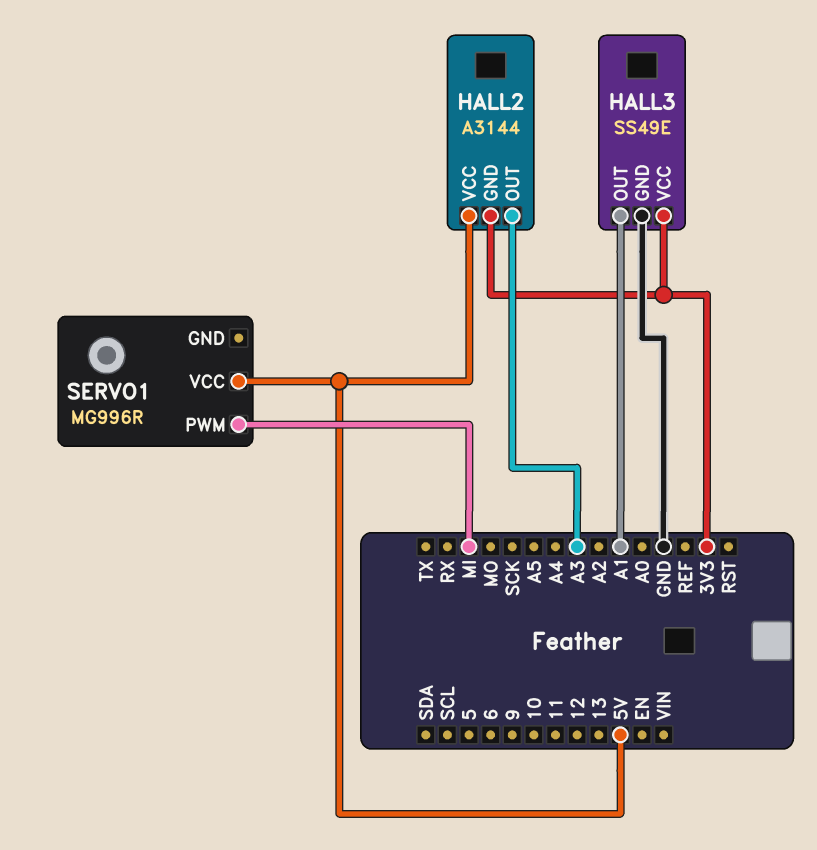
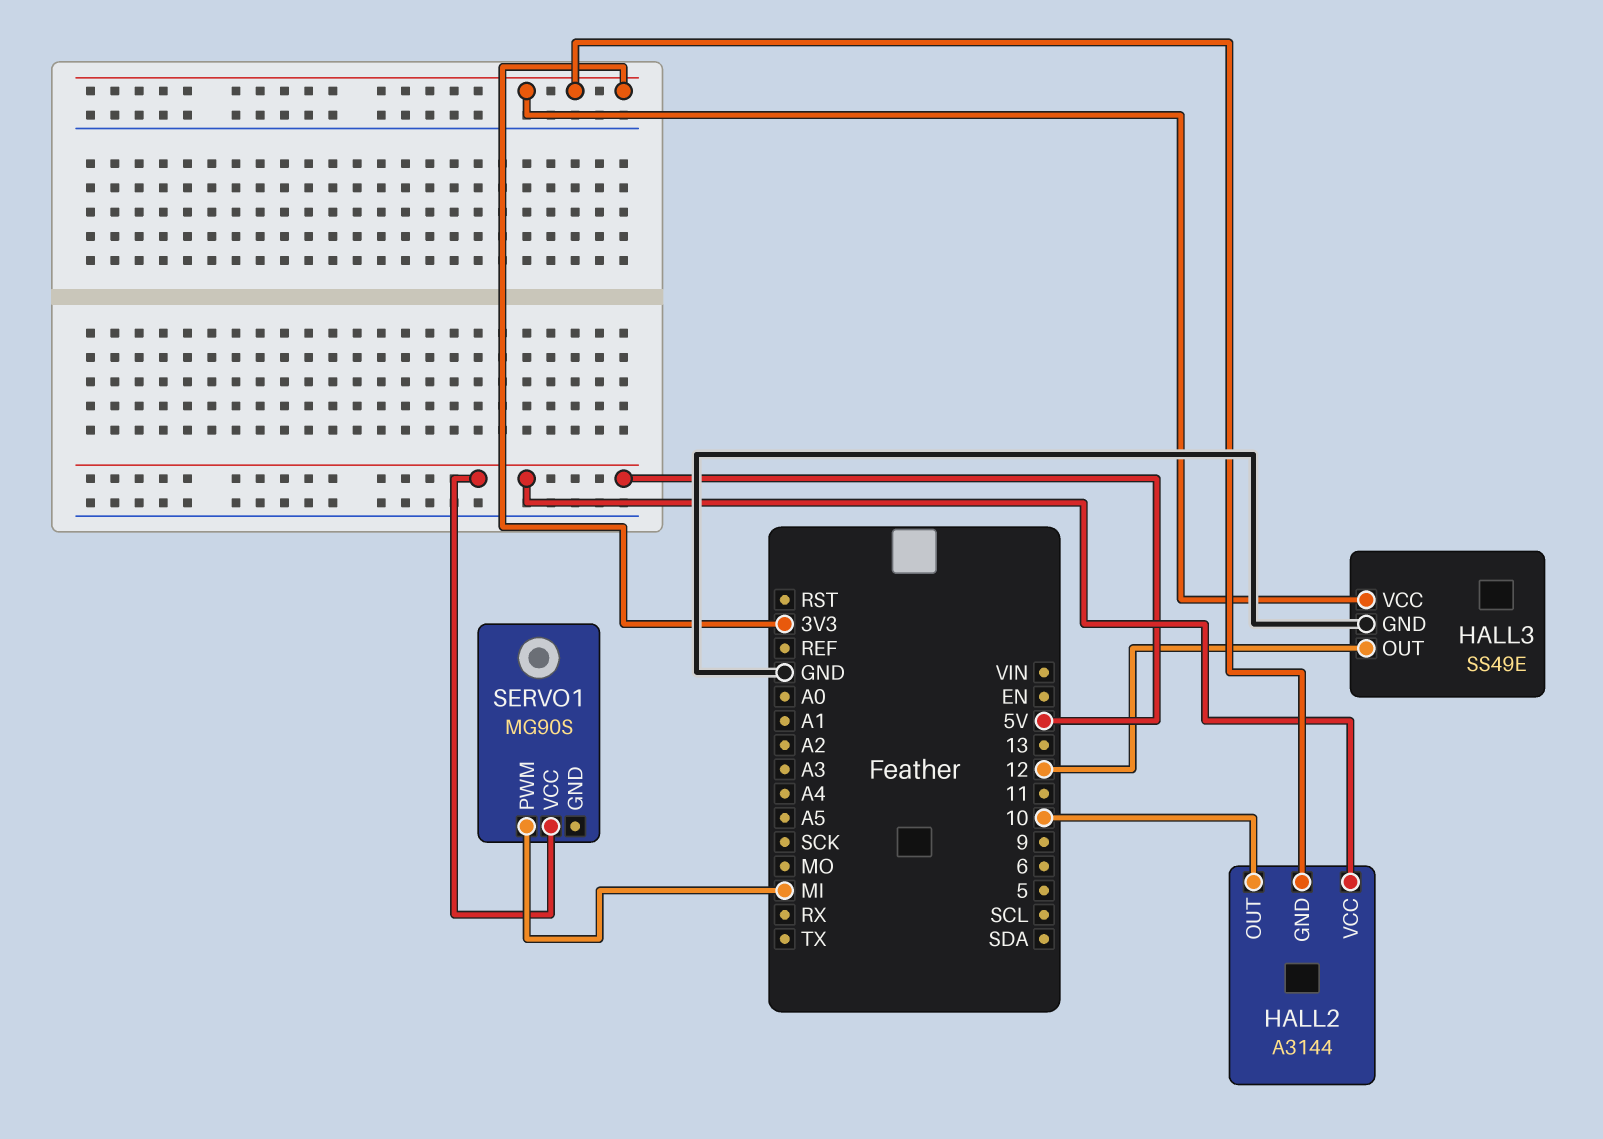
HALL2 pin OUT: A3 -> 10
HALL3 pin OUT: A1 -> 12
SERVO1: MG996R -> MG90S

